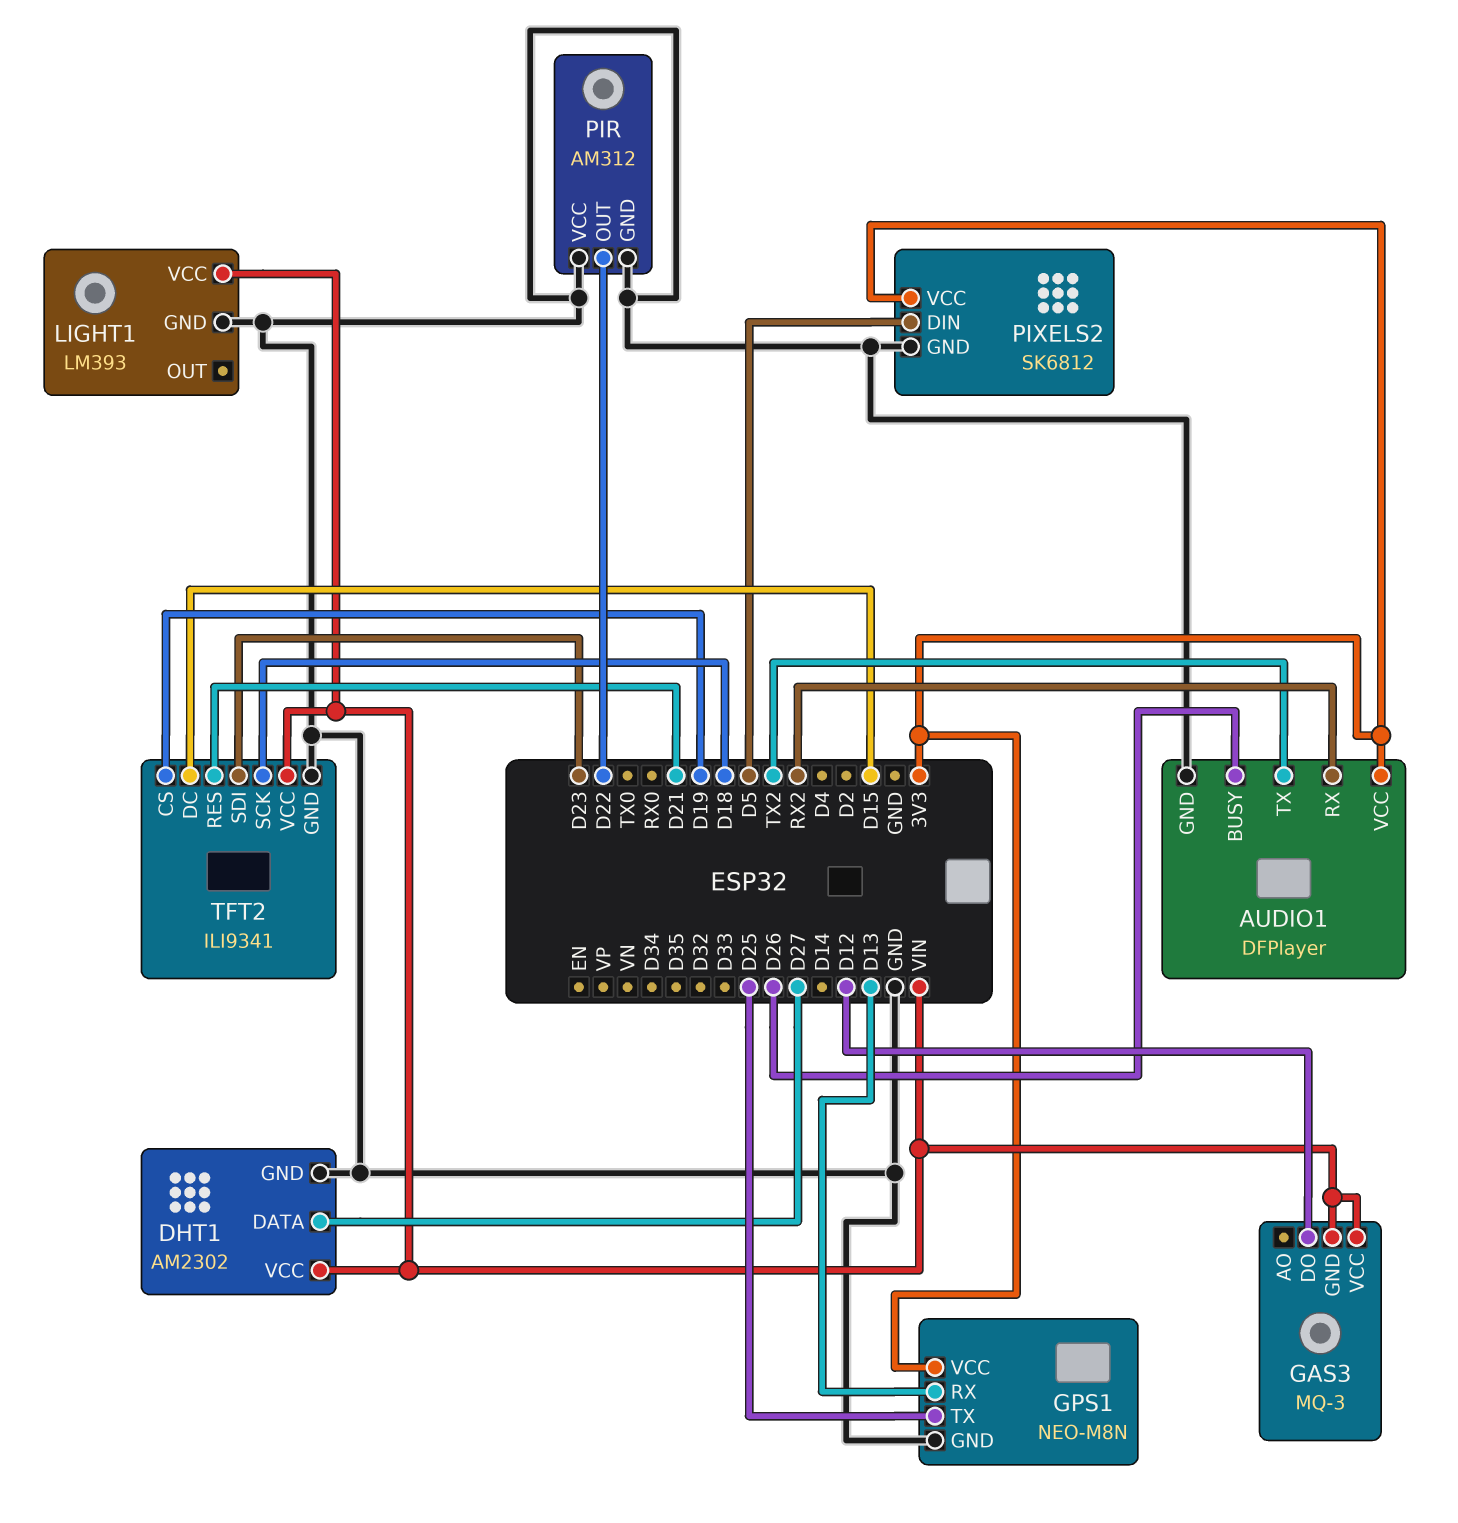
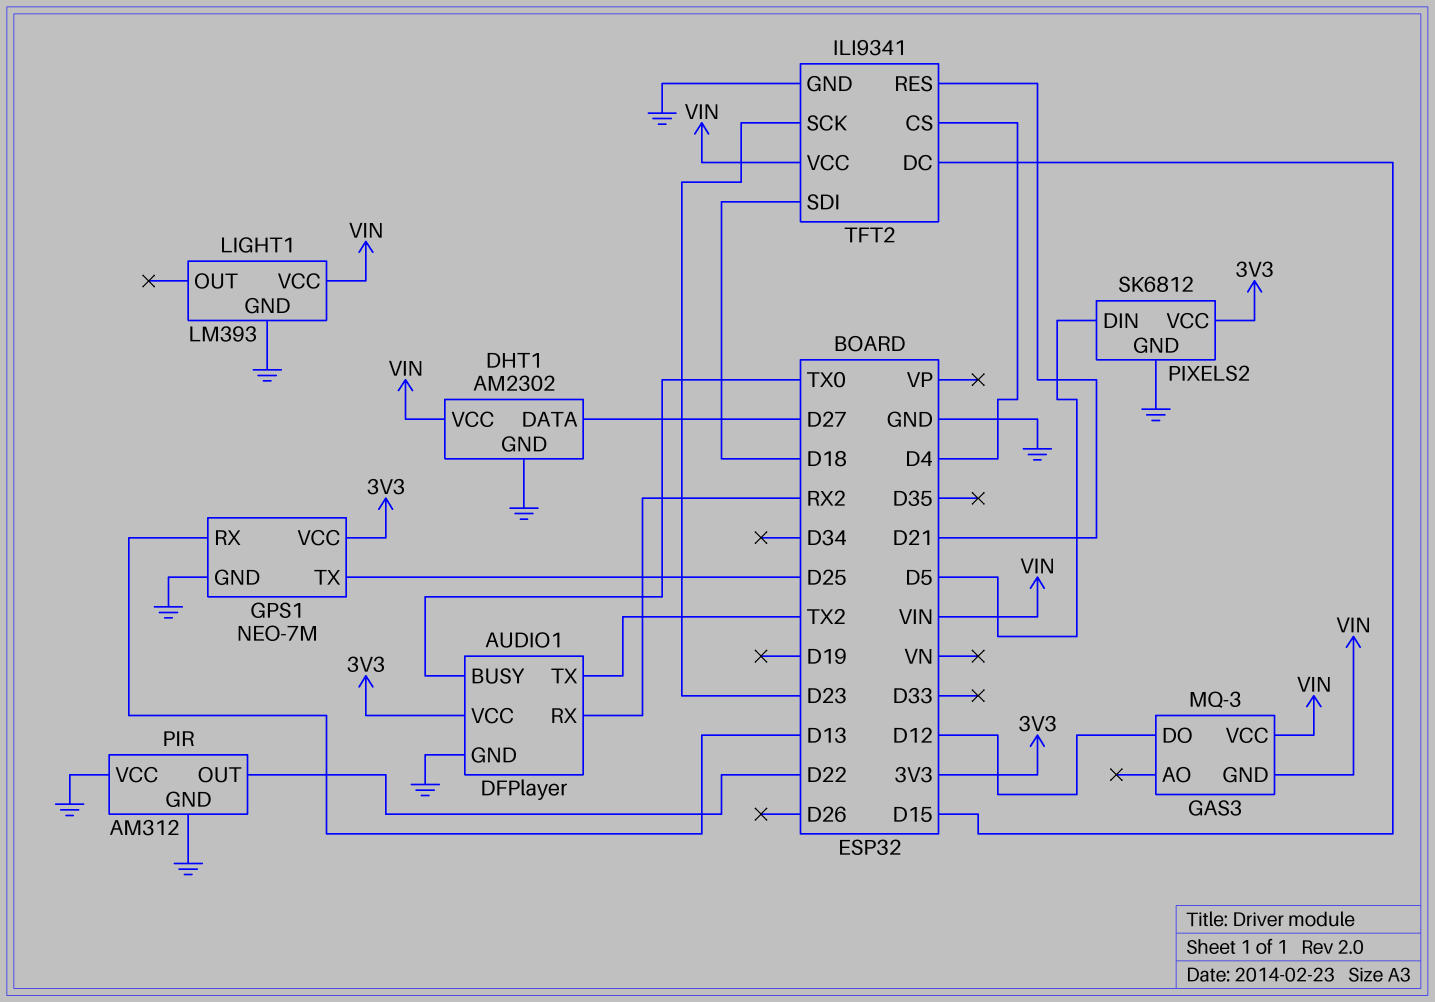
AUDIO1 pin BUSY: D26 -> TX0
GPS1: NEO-M8N -> NEO-7M
TFT2 pin CS: D19 -> D4
TFT2 pin SCK: D18 -> D23
TFT2 pin SDI: D23 -> D18

